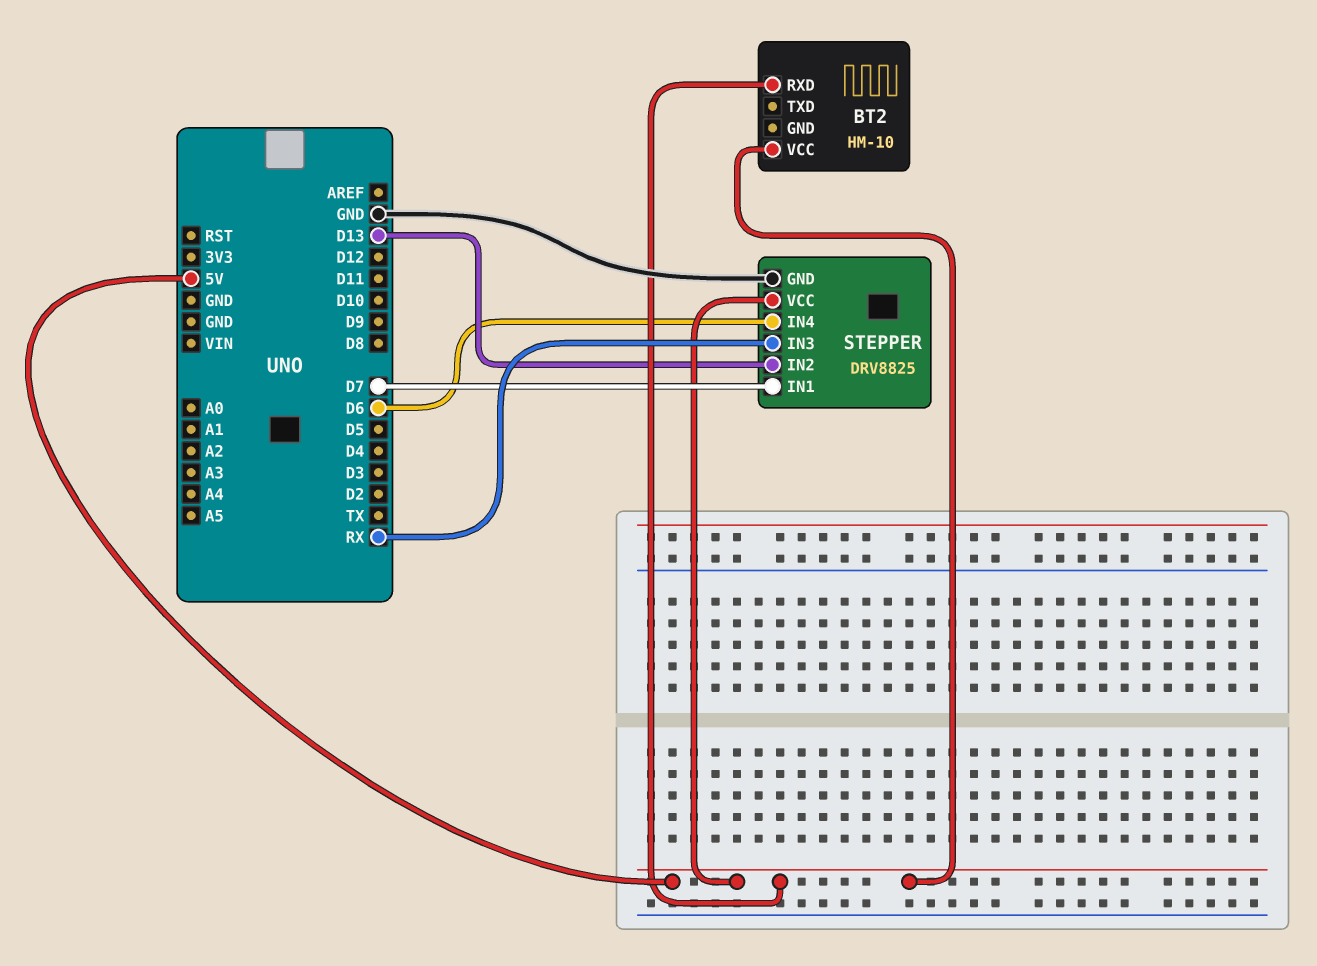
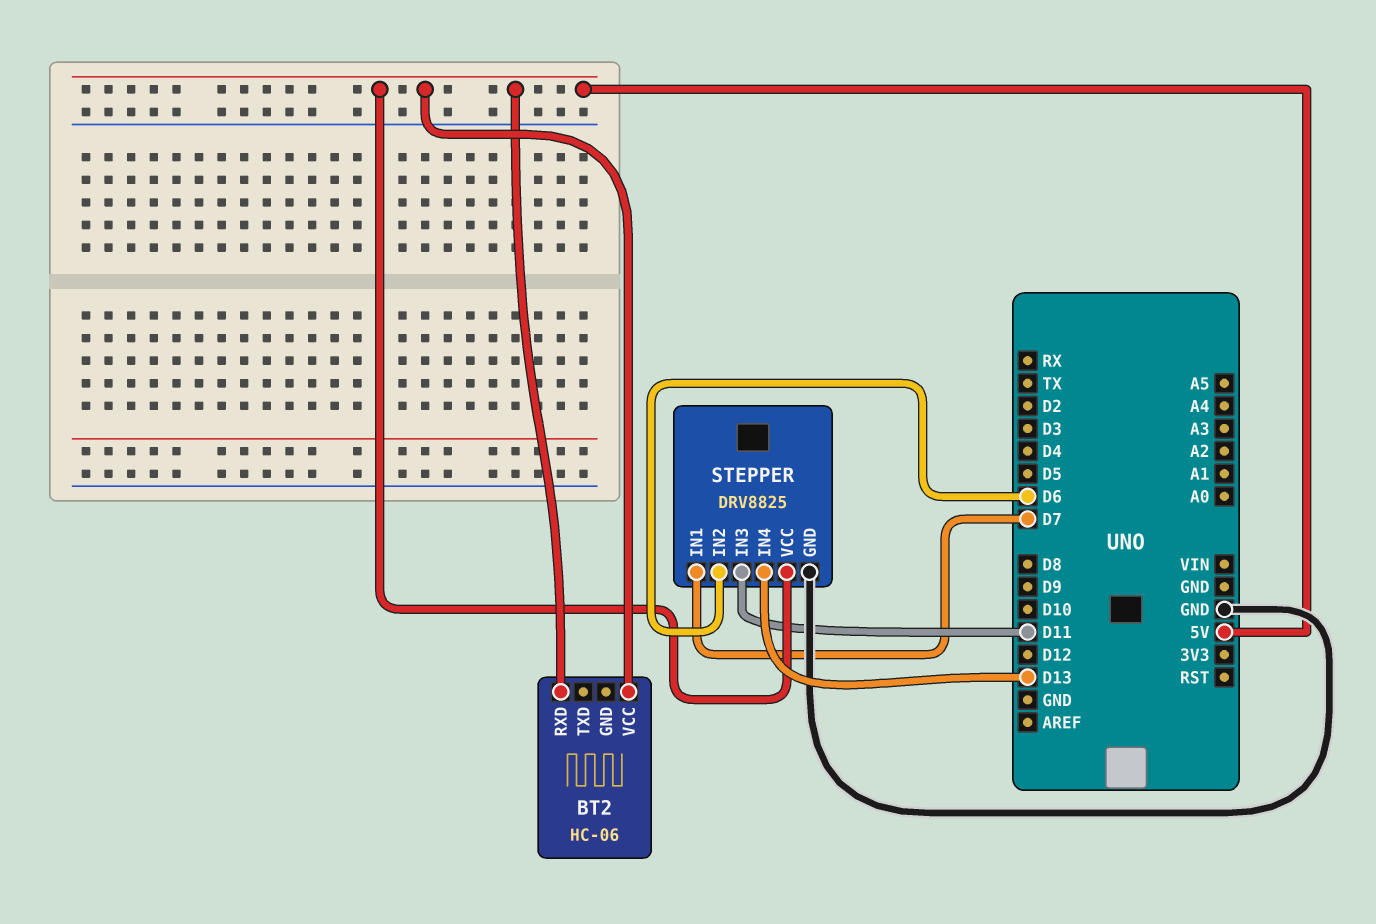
BT2: HM-10 -> HC-06
STEPPER pin IN2: D13 -> D6
STEPPER pin IN3: RX -> D11
STEPPER pin IN4: D6 -> D13

